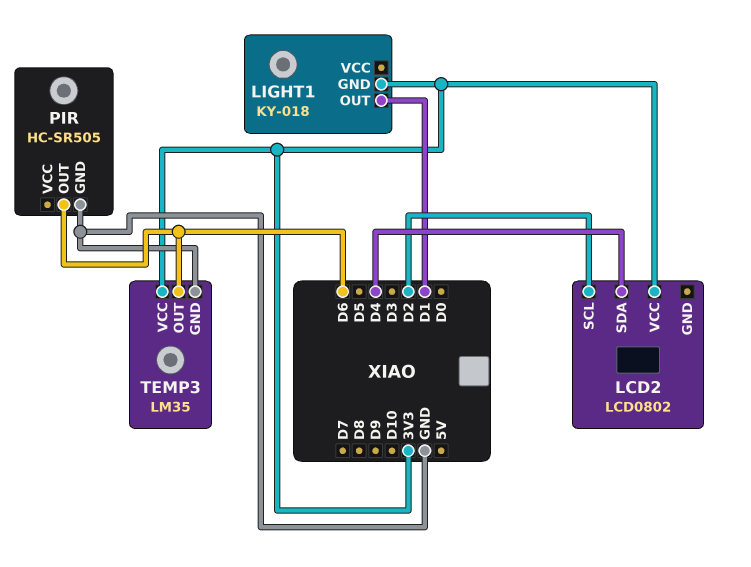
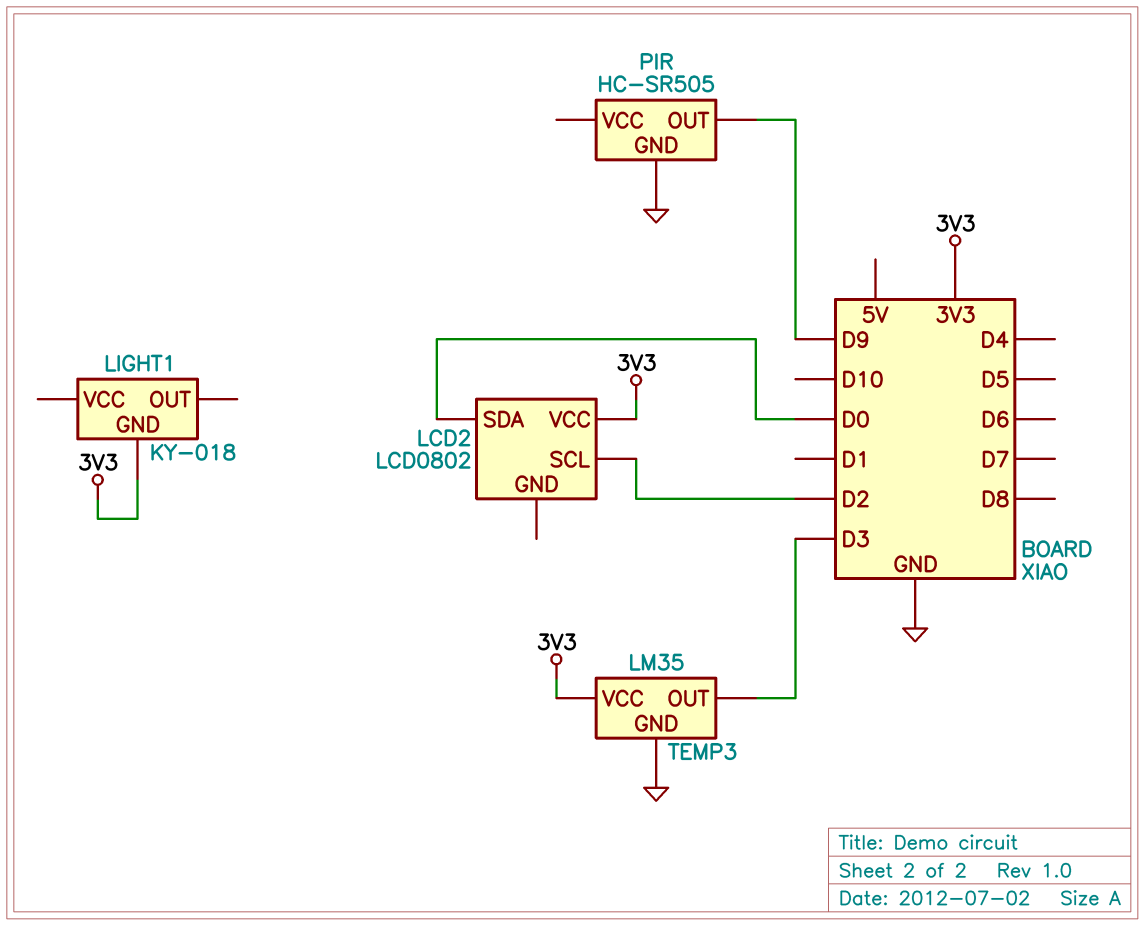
LCD2 pin SDA: D4 -> D0
LIGHT1 pin OUT: D1 -> none
PIR pin OUT: D6 -> D9
TEMP3 pin OUT: D6 -> D3

